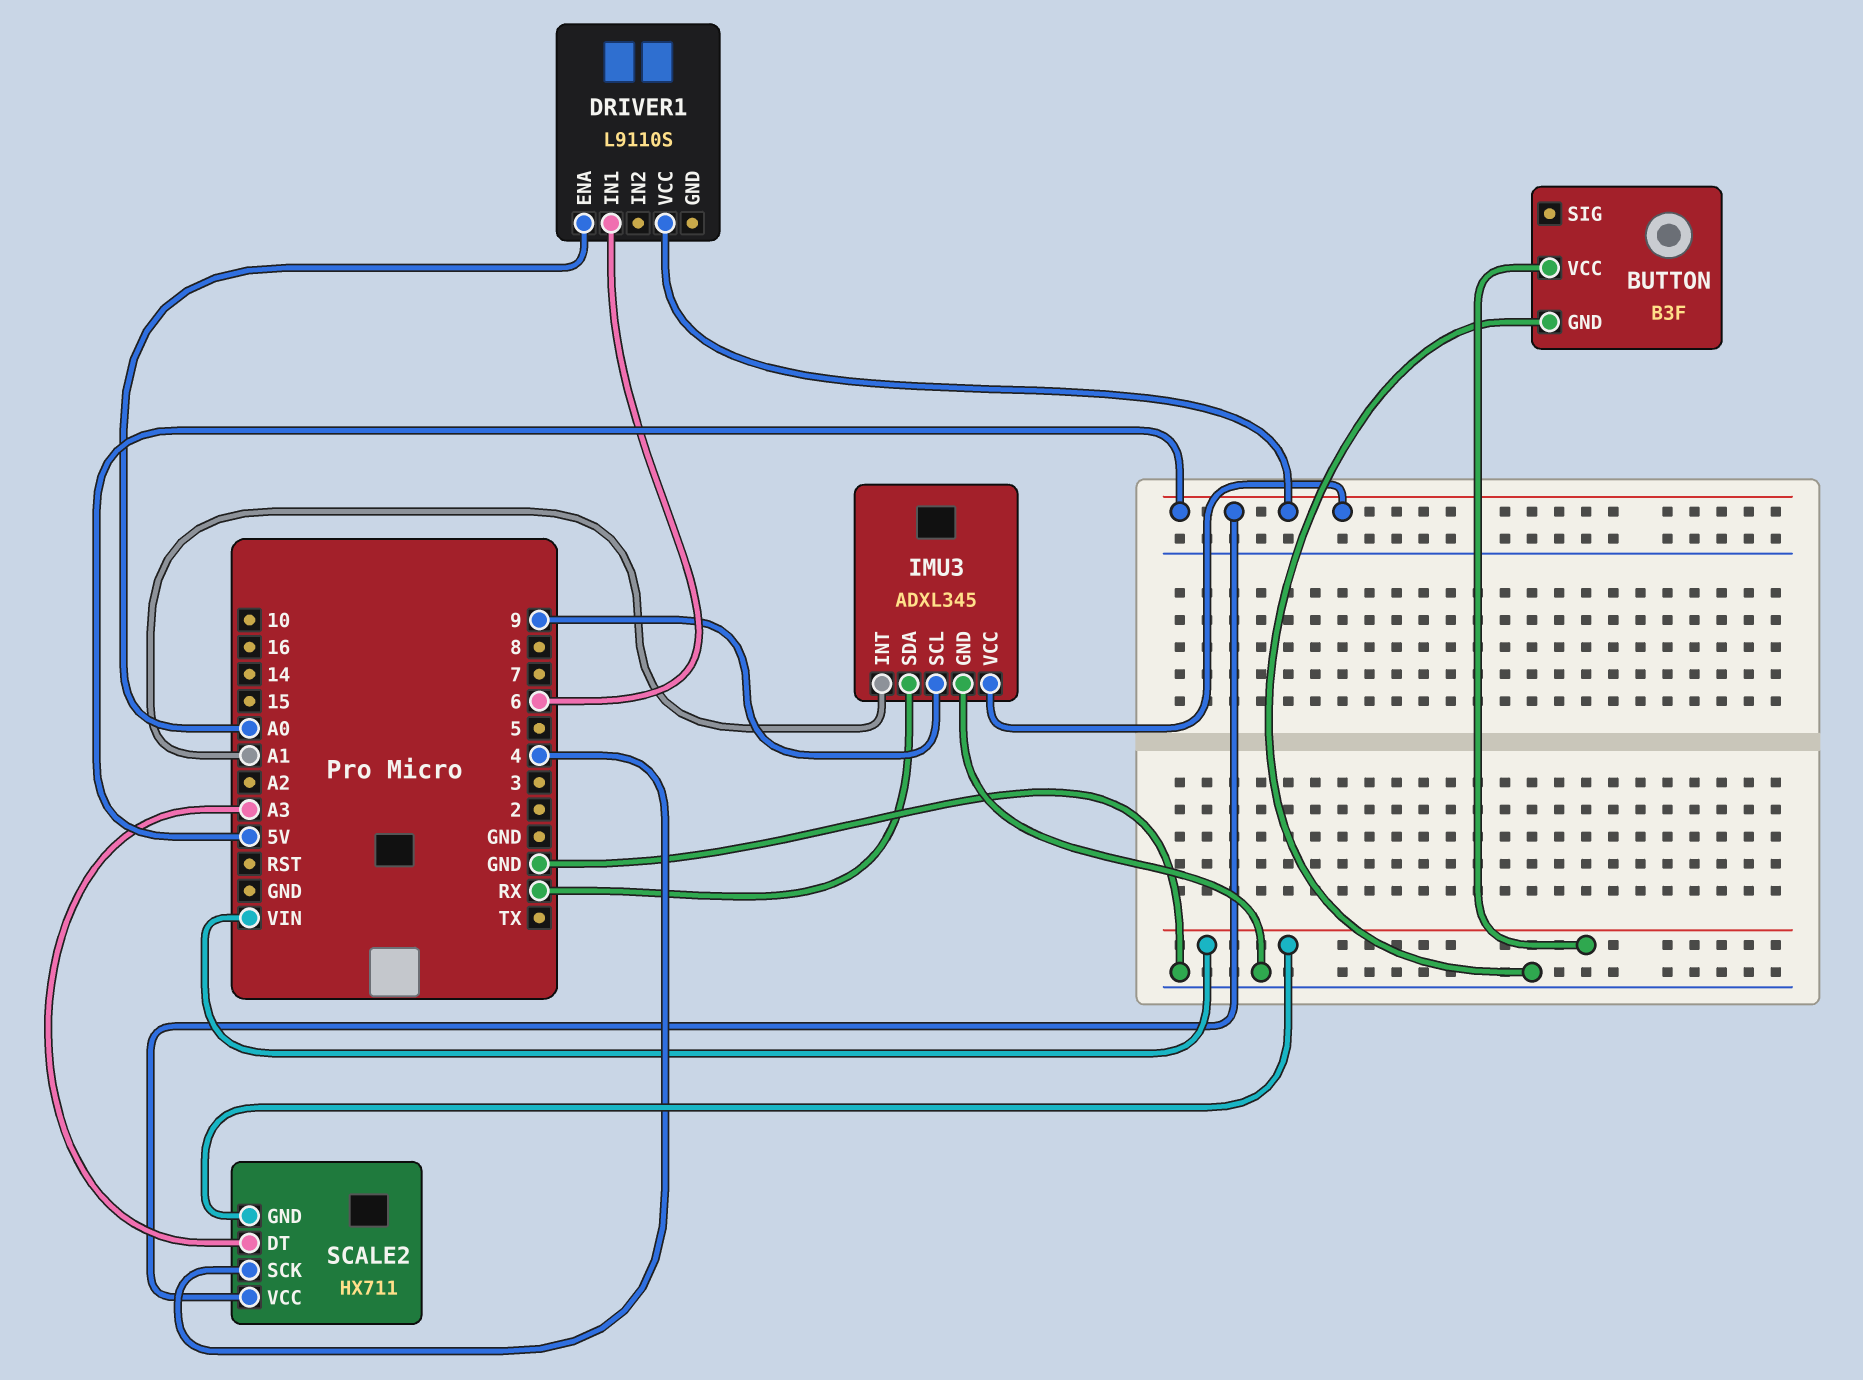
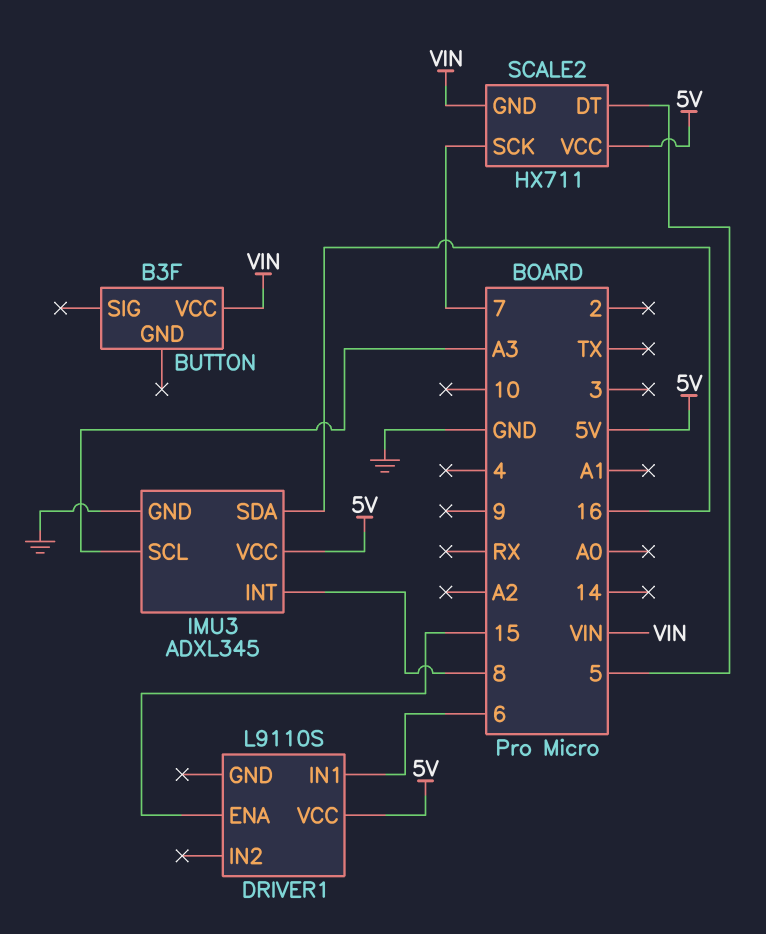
BUTTON pin GND: GND -> none
DRIVER1 pin ENA: A0 -> 15
IMU3 pin INT: A1 -> 8
IMU3 pin SCL: 9 -> A3
IMU3 pin SDA: RX -> 16
SCALE2 pin DT: A3 -> 5
SCALE2 pin SCK: 4 -> 7

